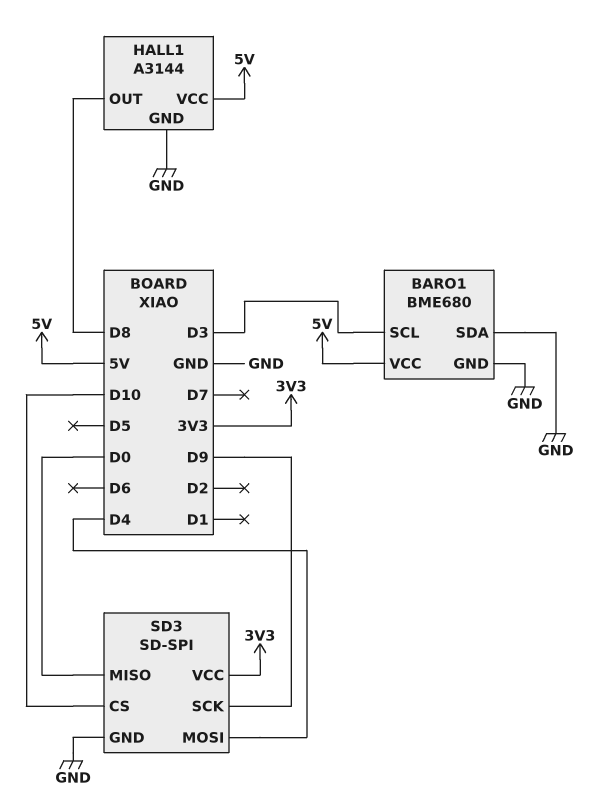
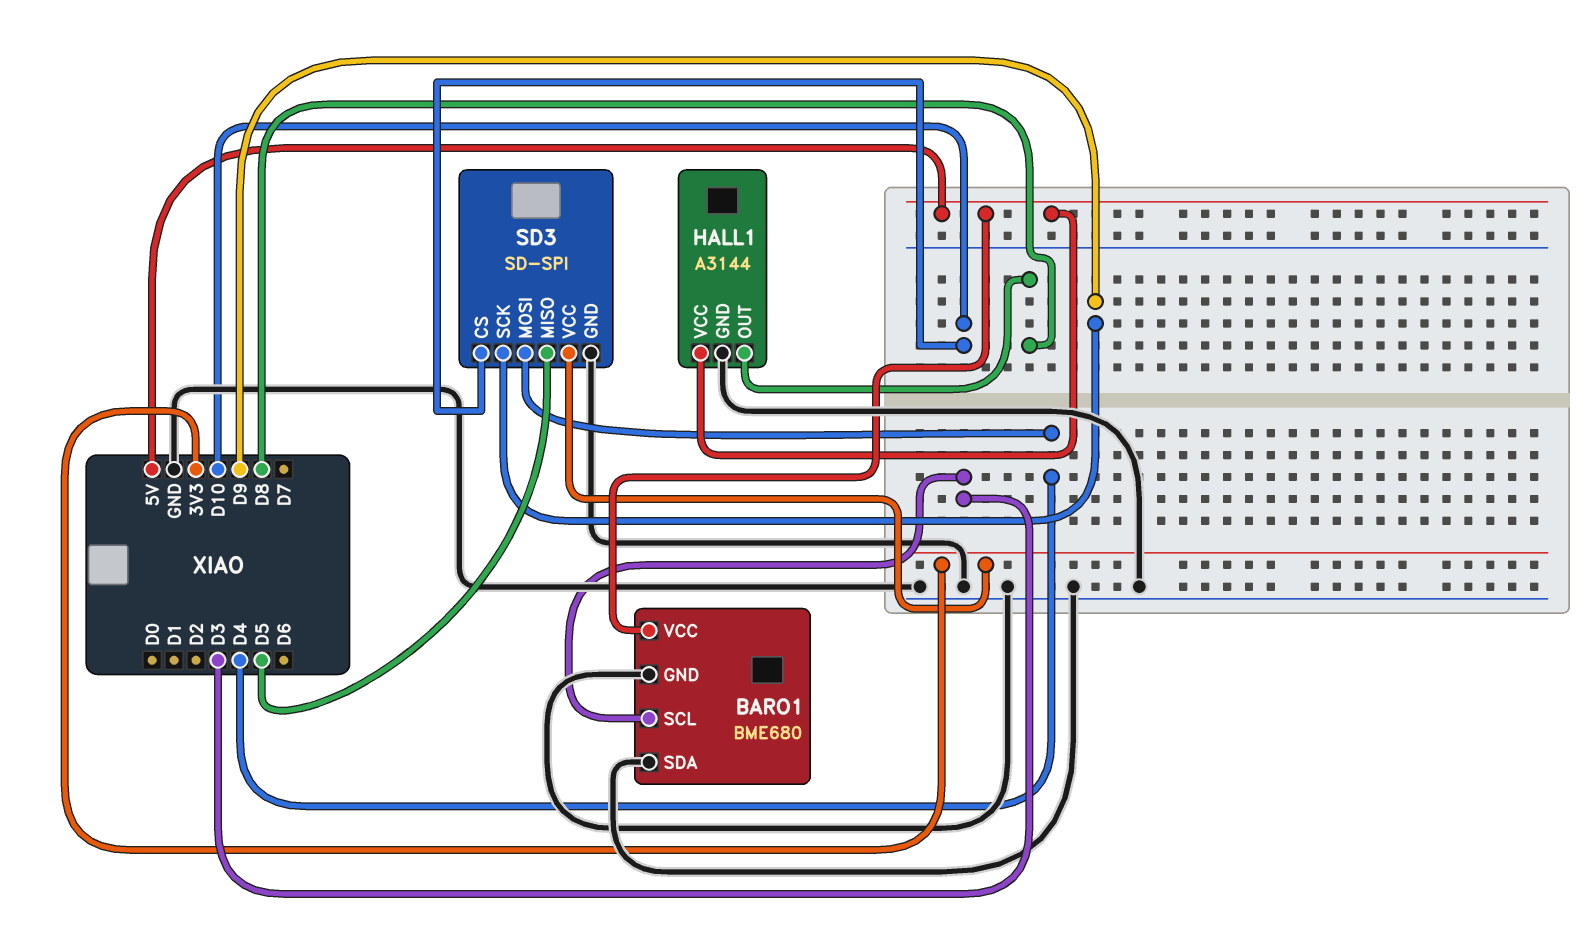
SD3 pin MISO: D0 -> D5

